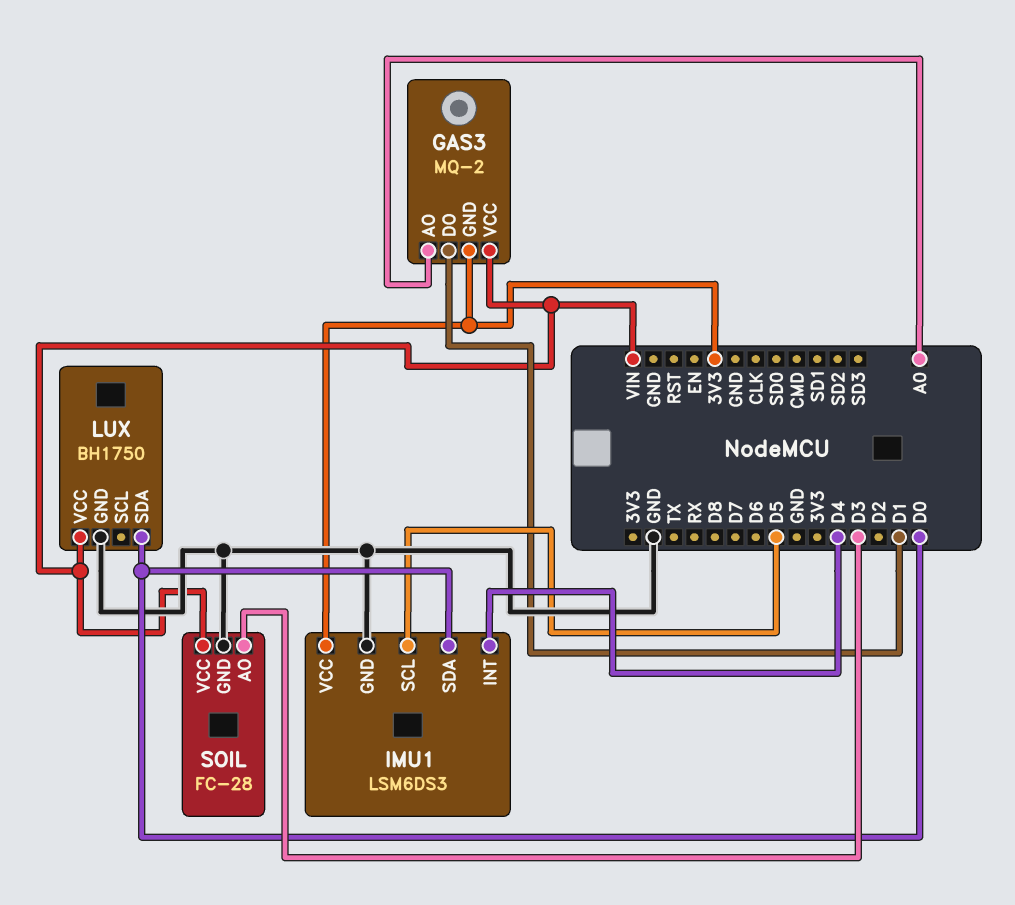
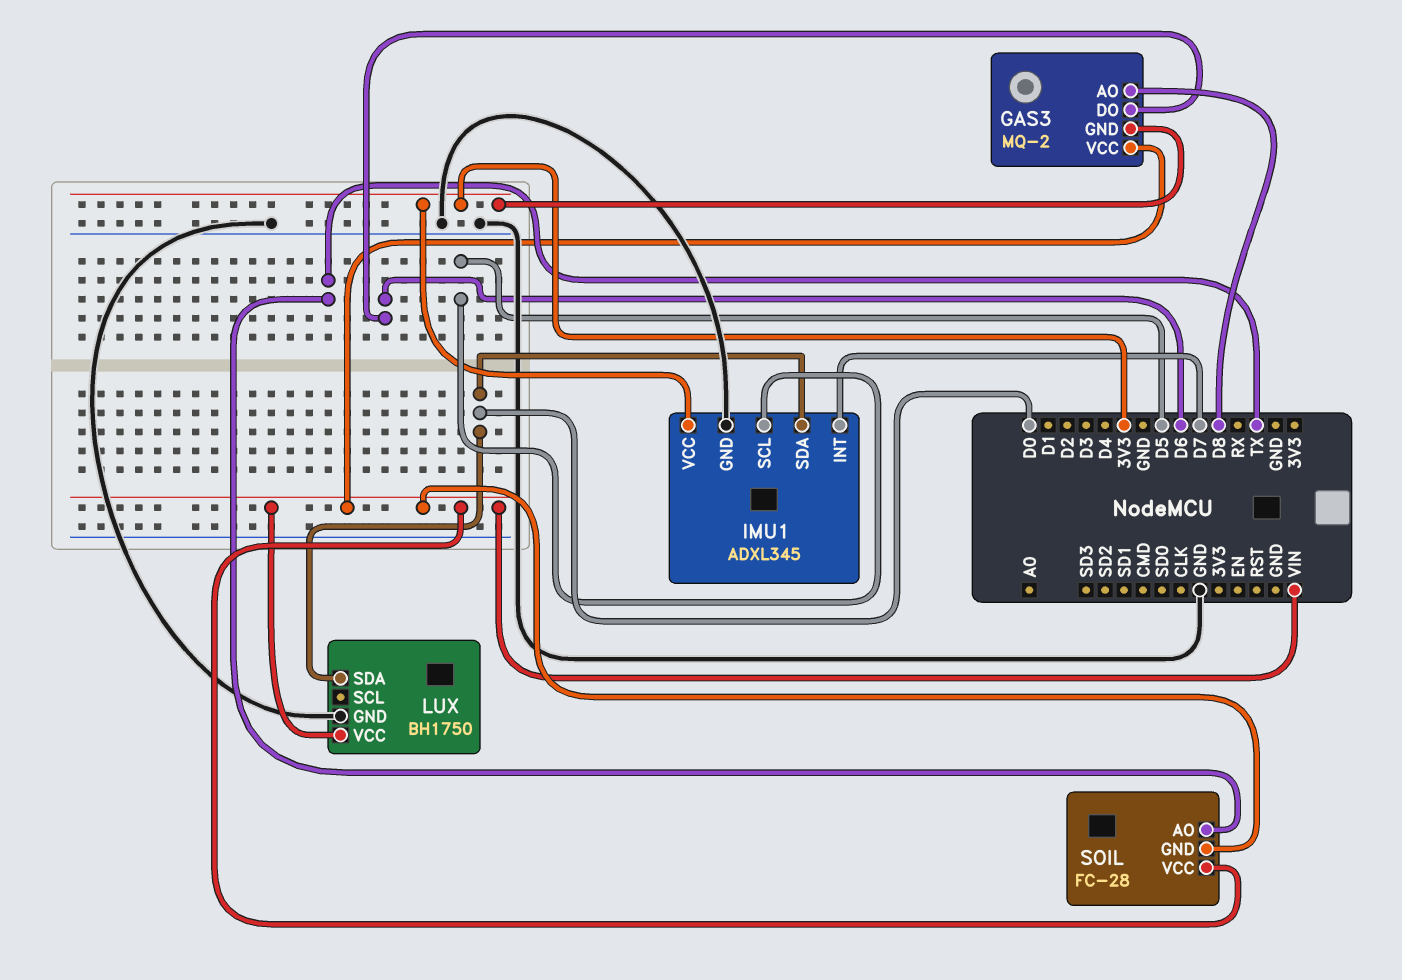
GAS3 pin AO: A0 -> D8
GAS3 pin DO: D1 -> D6
IMU1: LSM6DS3 -> ADXL345
IMU1 pin INT: D4 -> D7
SOIL pin AO: D3 -> TX
SOIL pin GND: GND -> VIN

